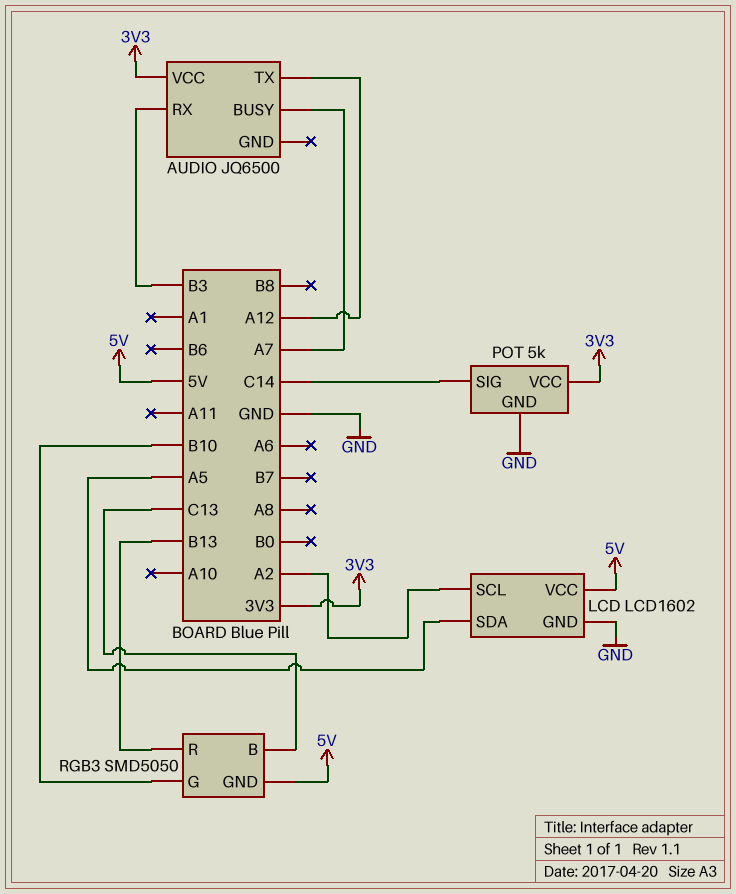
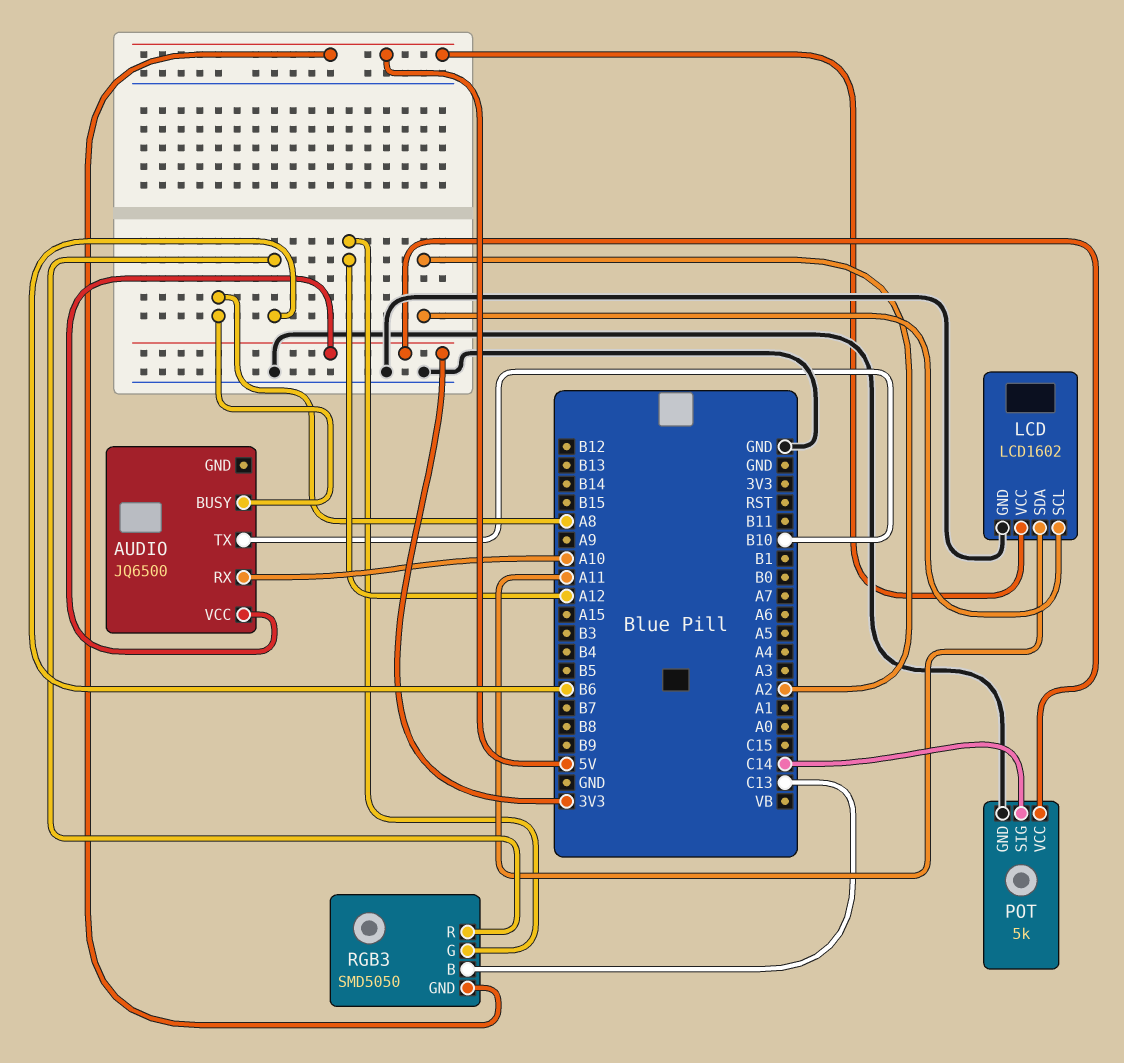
AUDIO pin BUSY: A7 -> A8
AUDIO pin RX: B3 -> A10
AUDIO pin TX: A12 -> B10
LCD pin SDA: A5 -> A11
RGB3 pin G: B10 -> A12
RGB3 pin R: B13 -> B6

